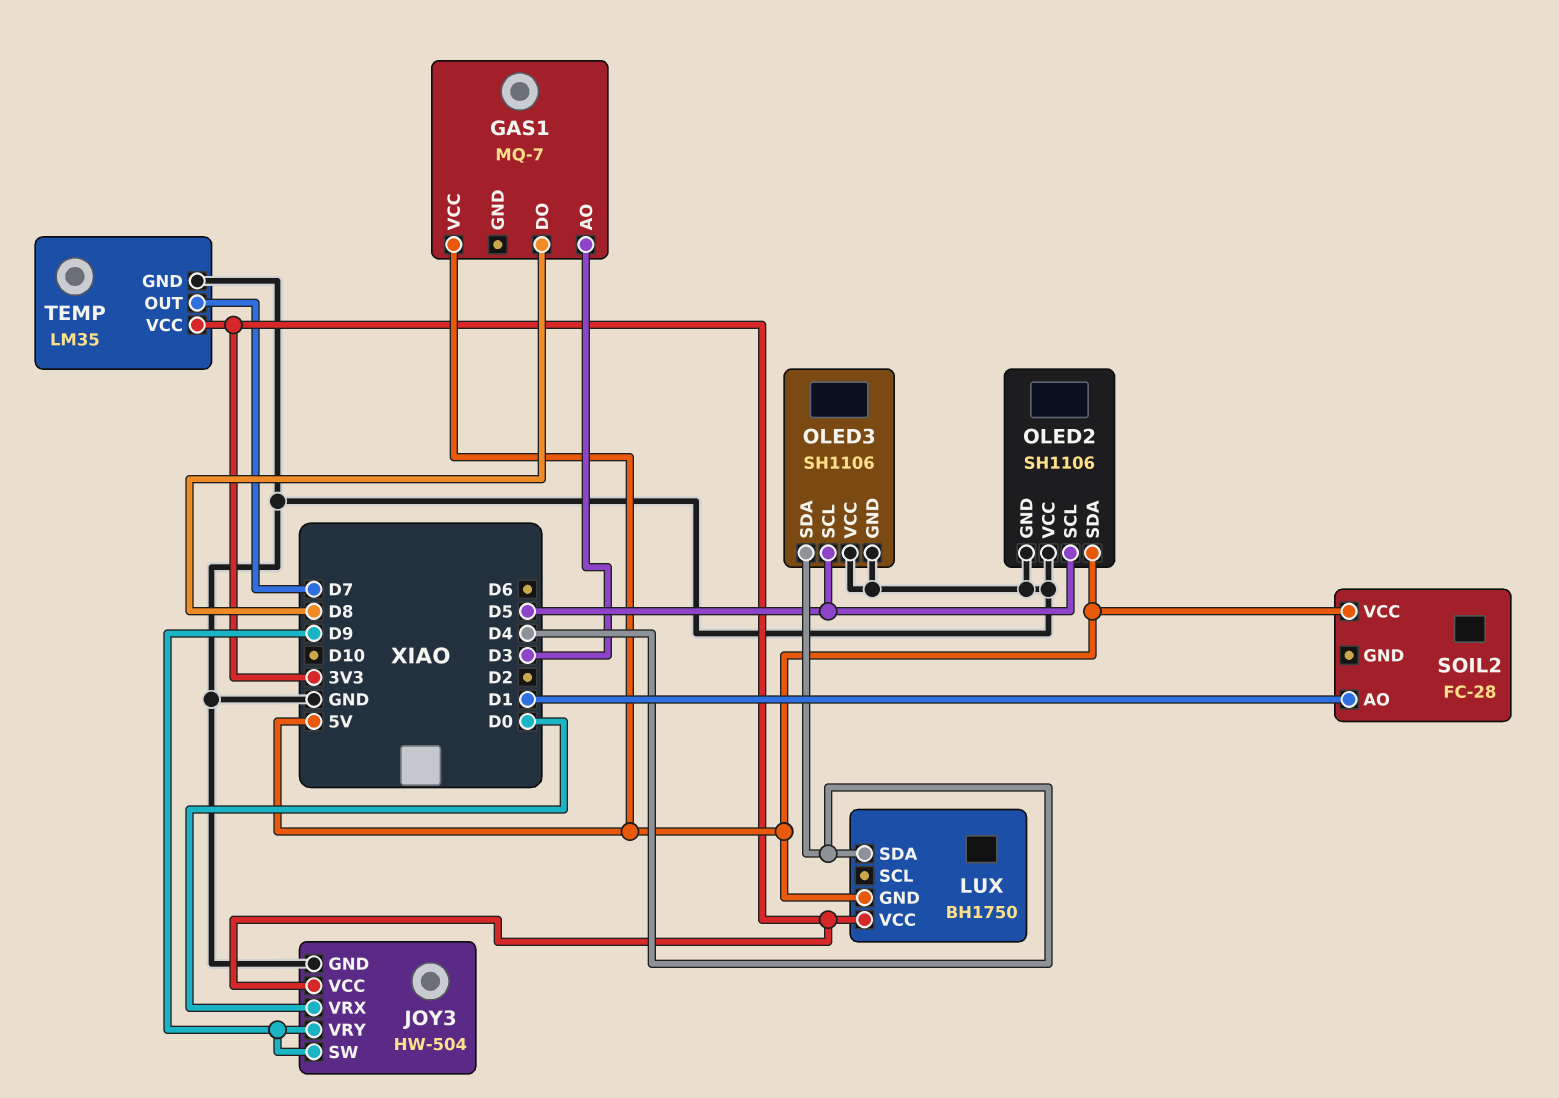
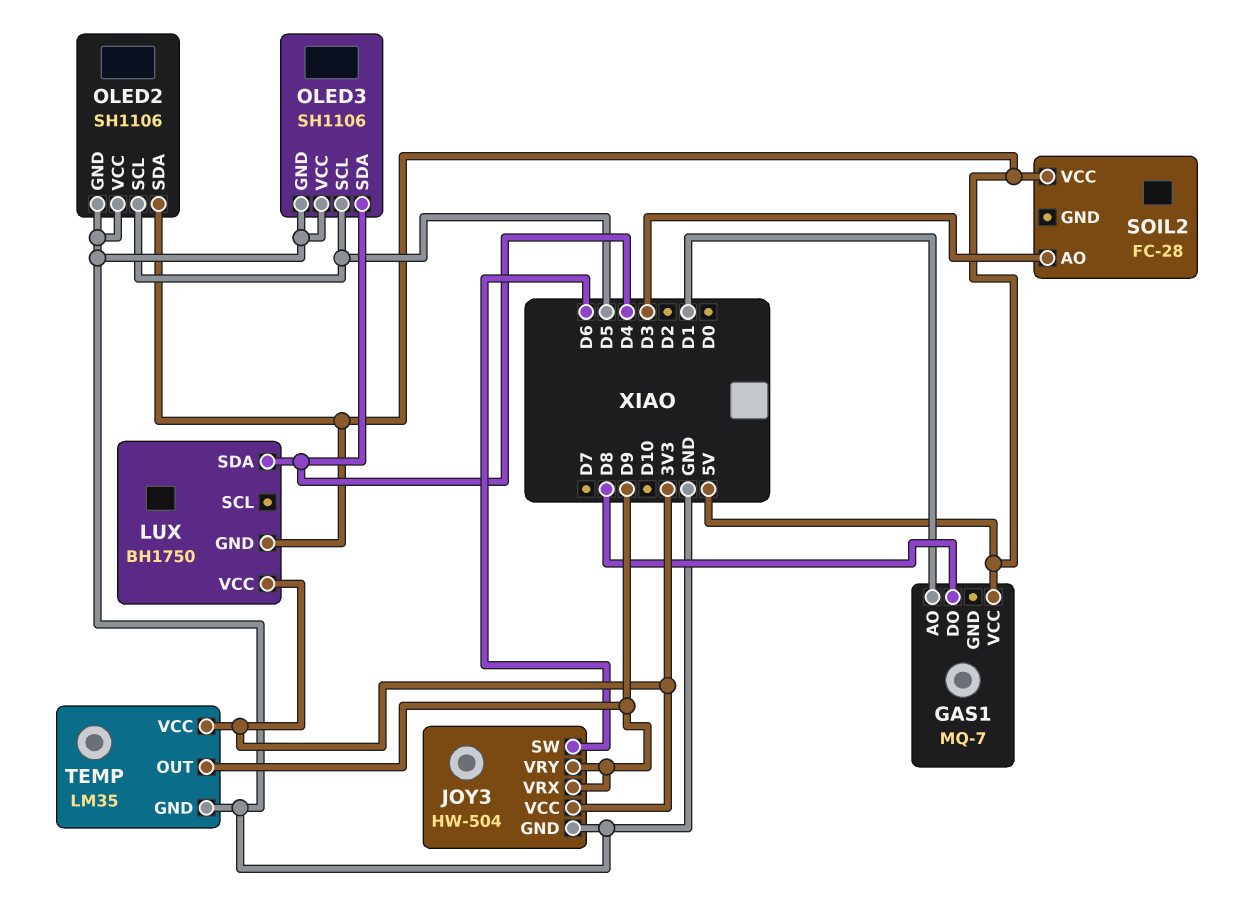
GAS1 pin AO: D3 -> D1
JOY3 pin SW: D9 -> D6
JOY3 pin VRX: D0 -> D9
SOIL2 pin AO: D1 -> D3
TEMP pin OUT: D7 -> D9

